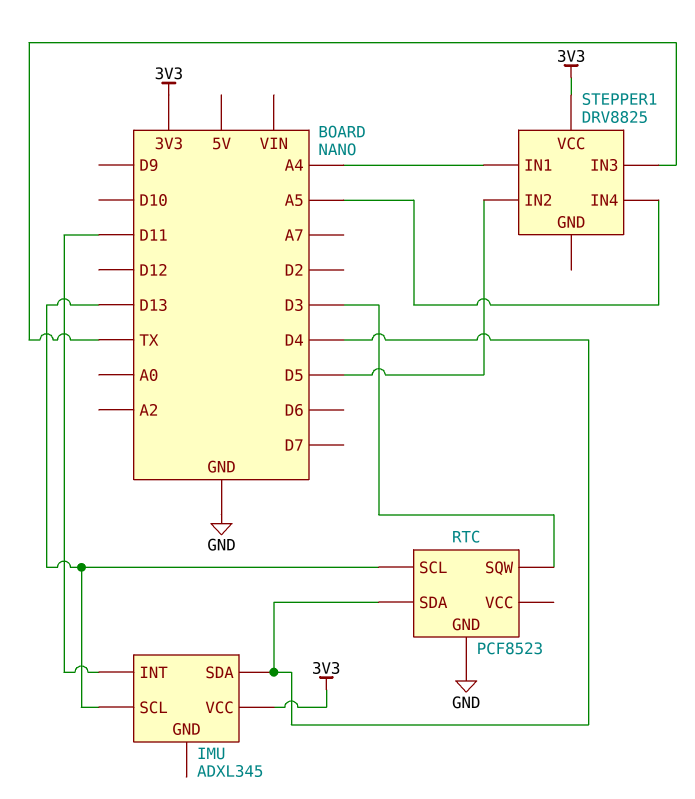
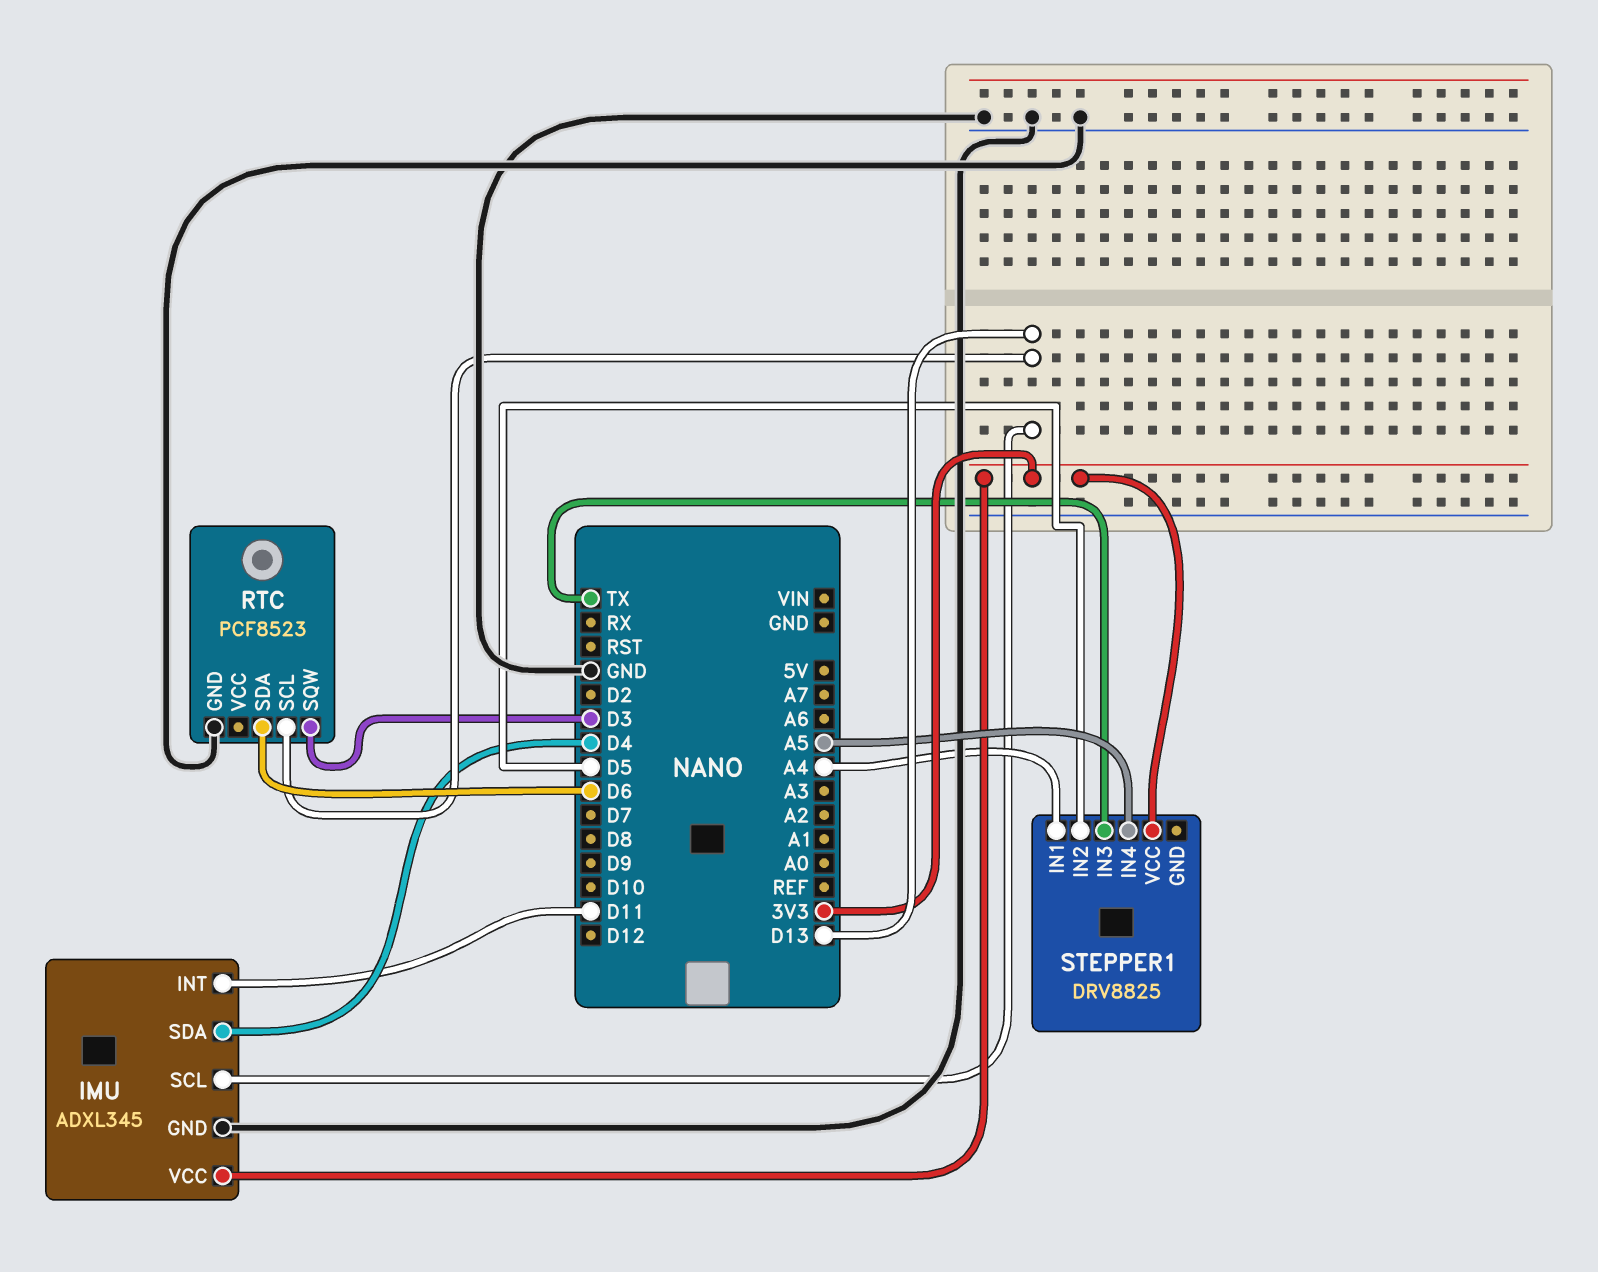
IMU pin GND: none -> GND
RTC pin SDA: D4 -> D6

